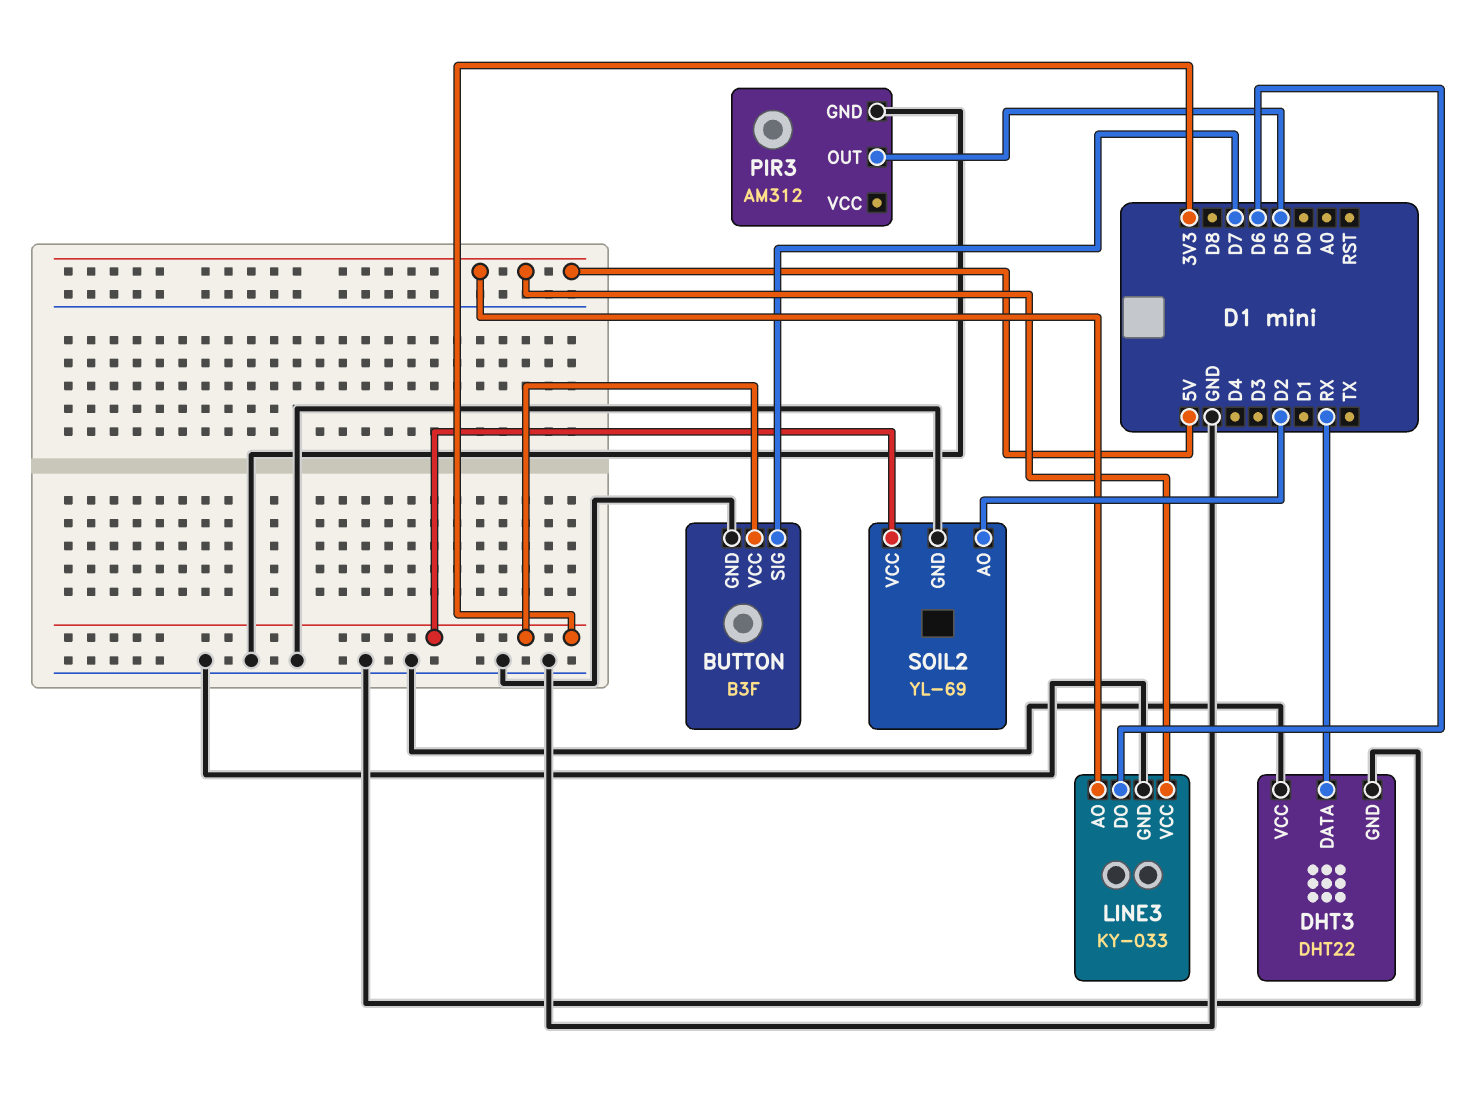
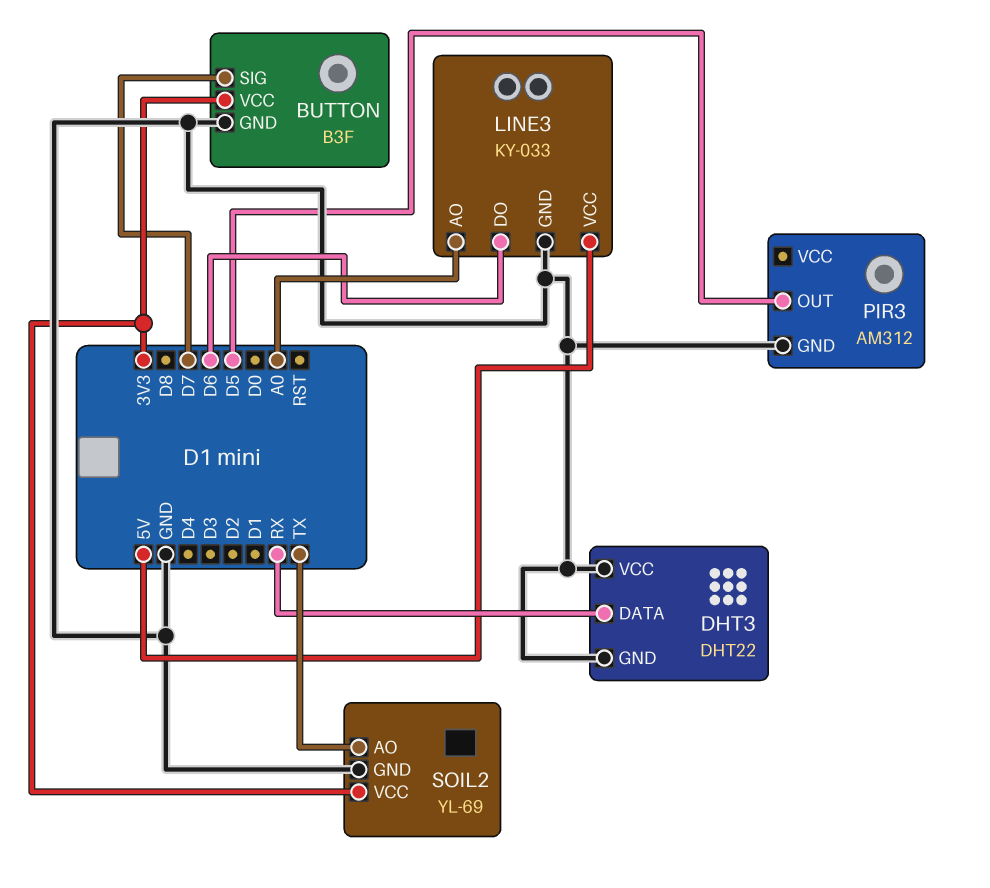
LINE3 pin AO: 5V -> A0
SOIL2 pin AO: D2 -> TX

